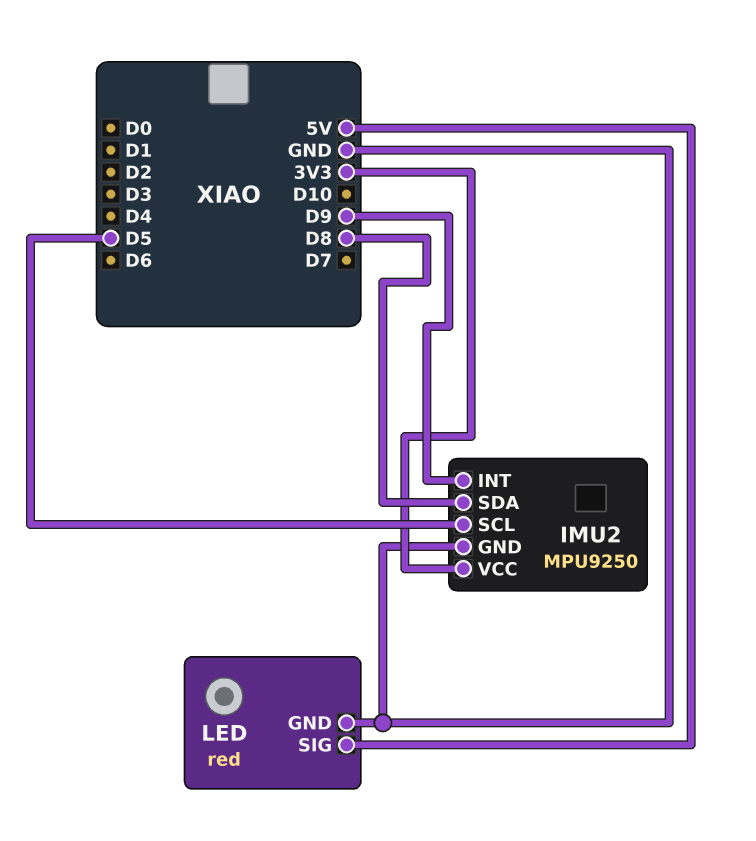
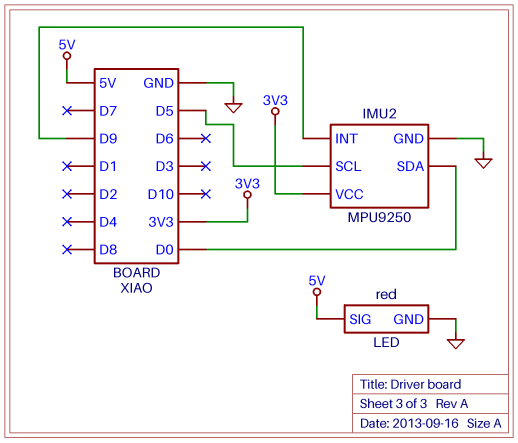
IMU2 pin SDA: D8 -> D0

